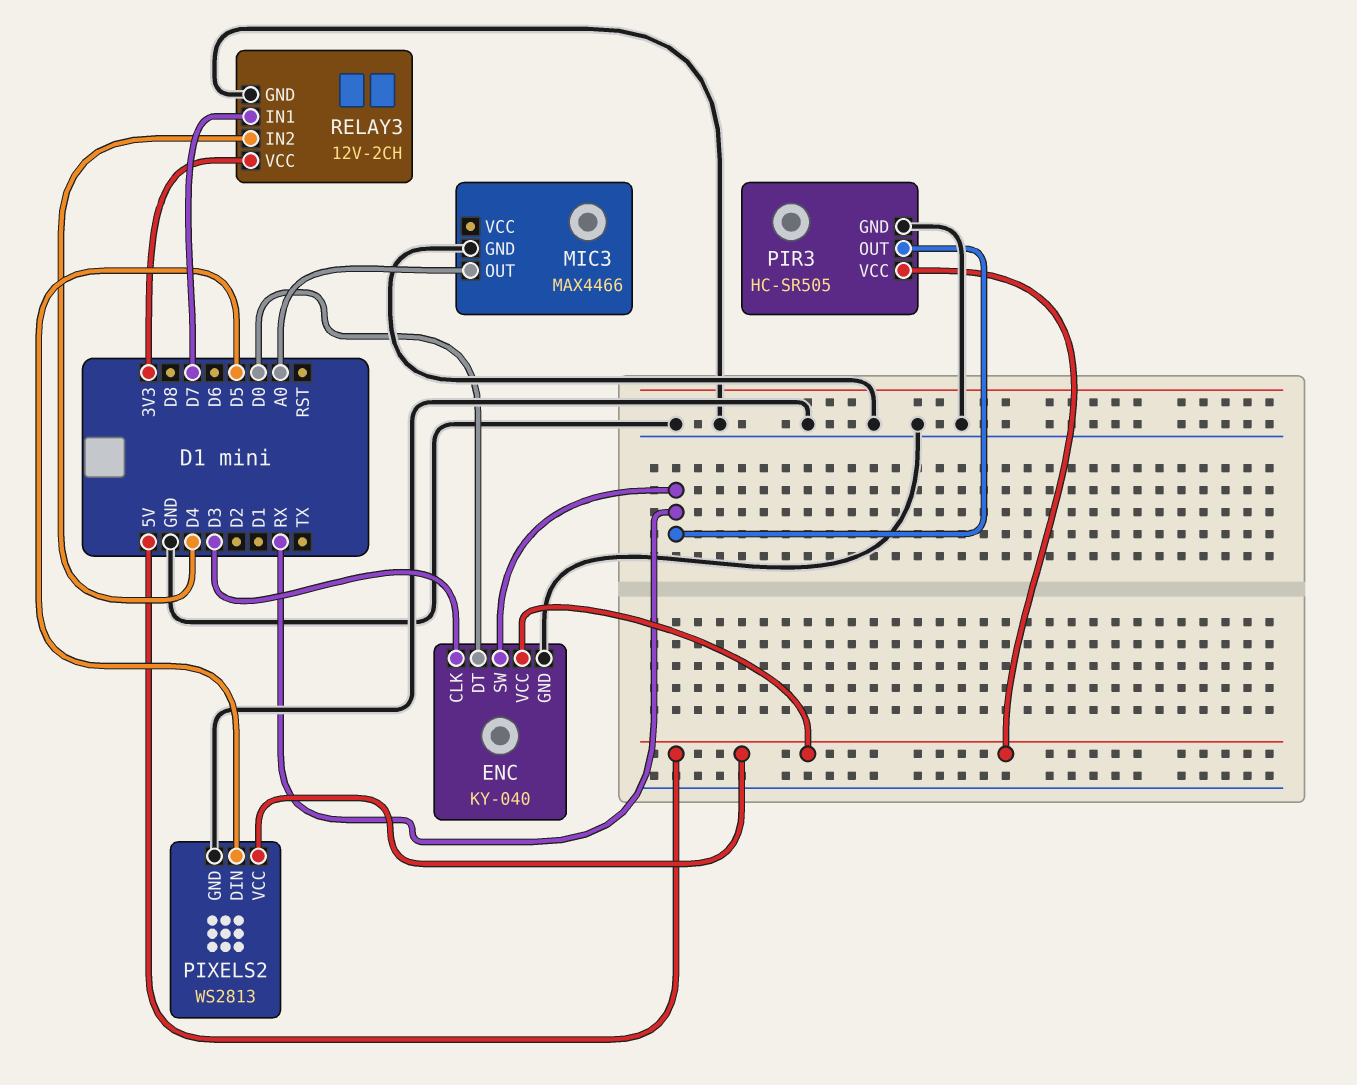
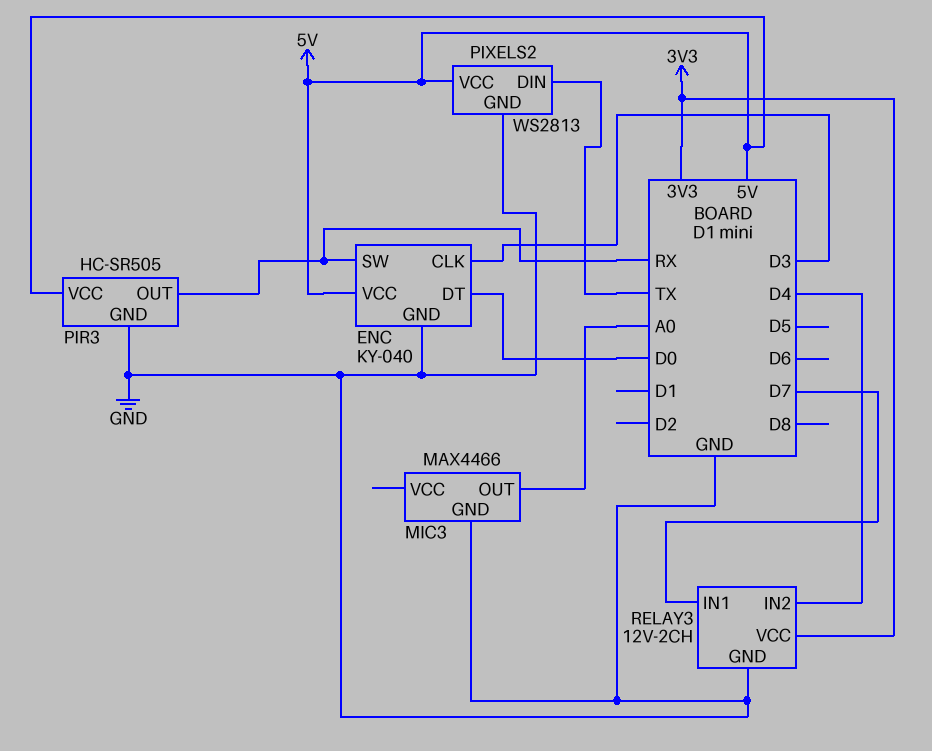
PIXELS2 pin DIN: D5 -> TX

